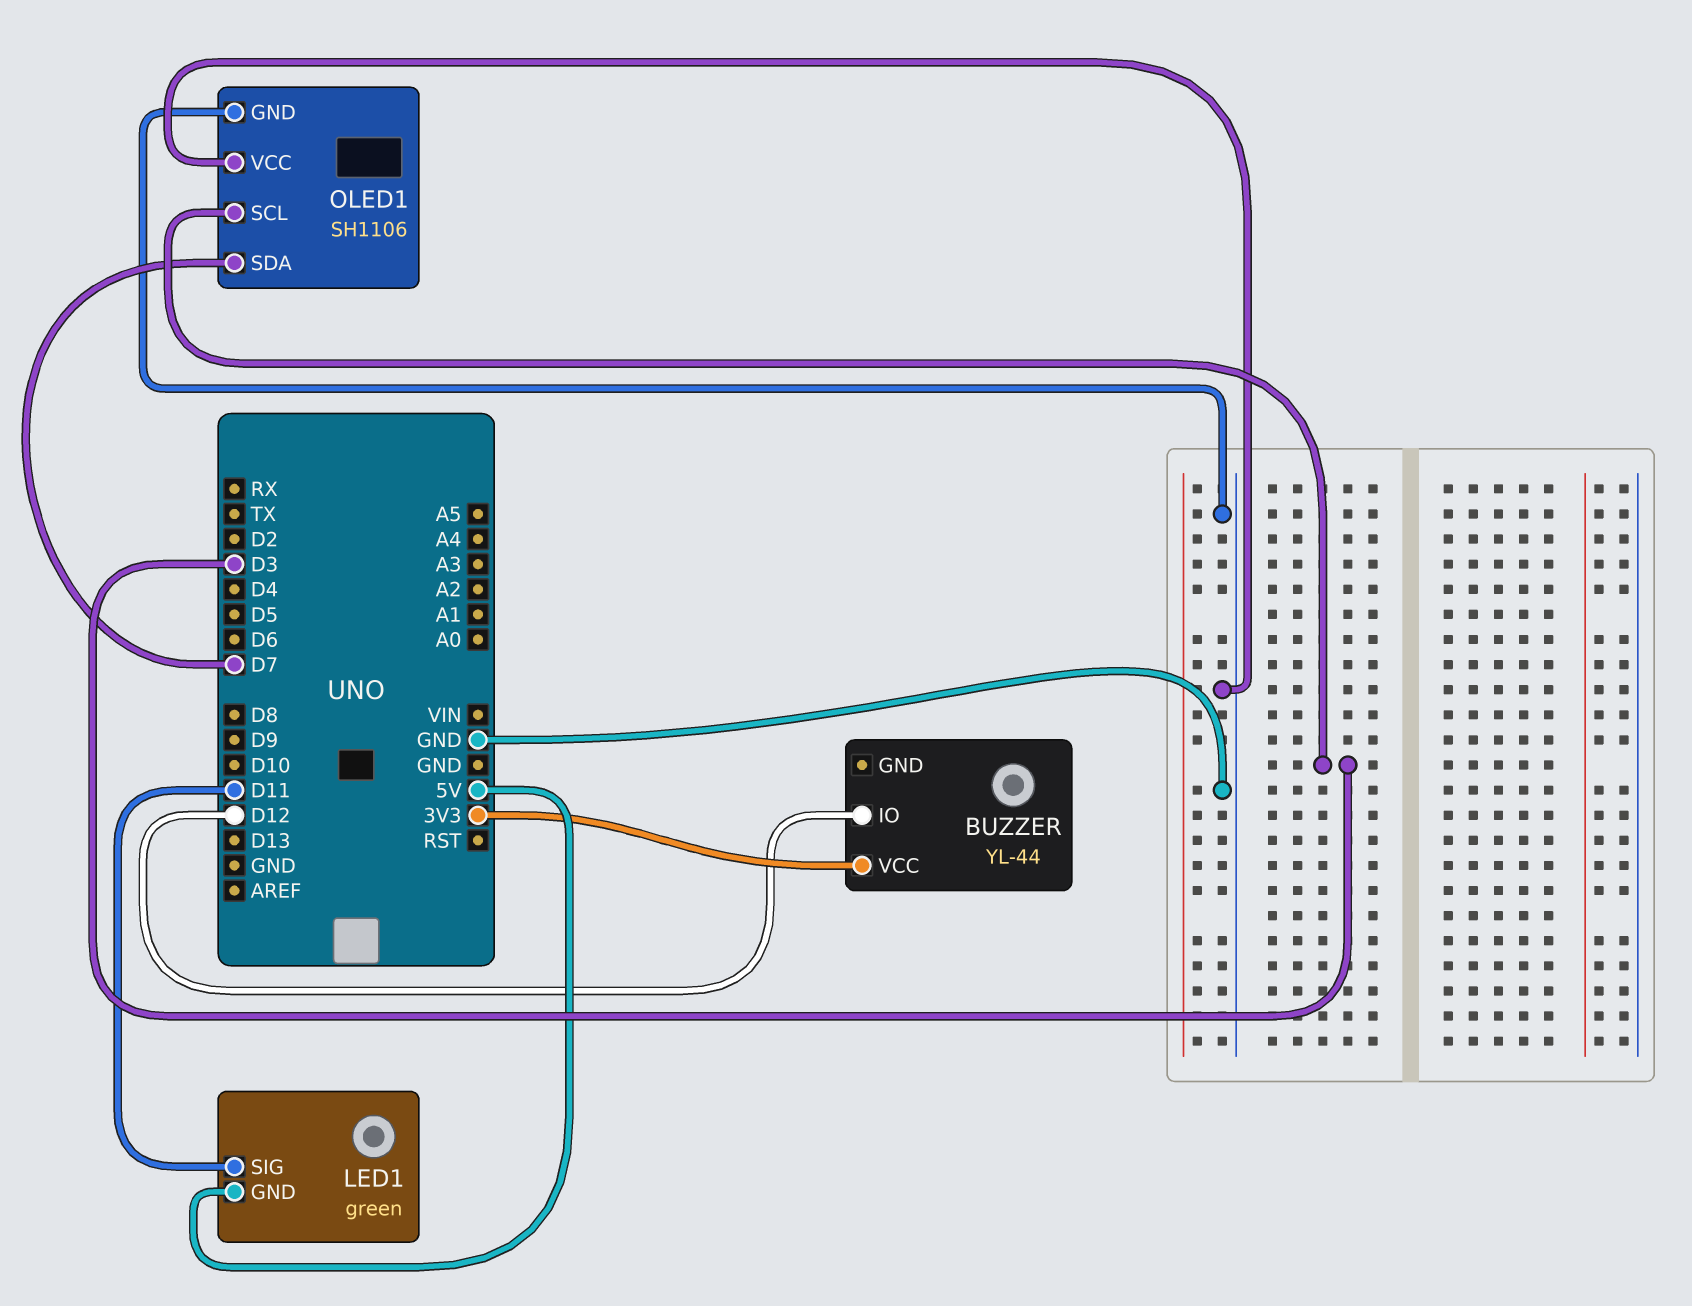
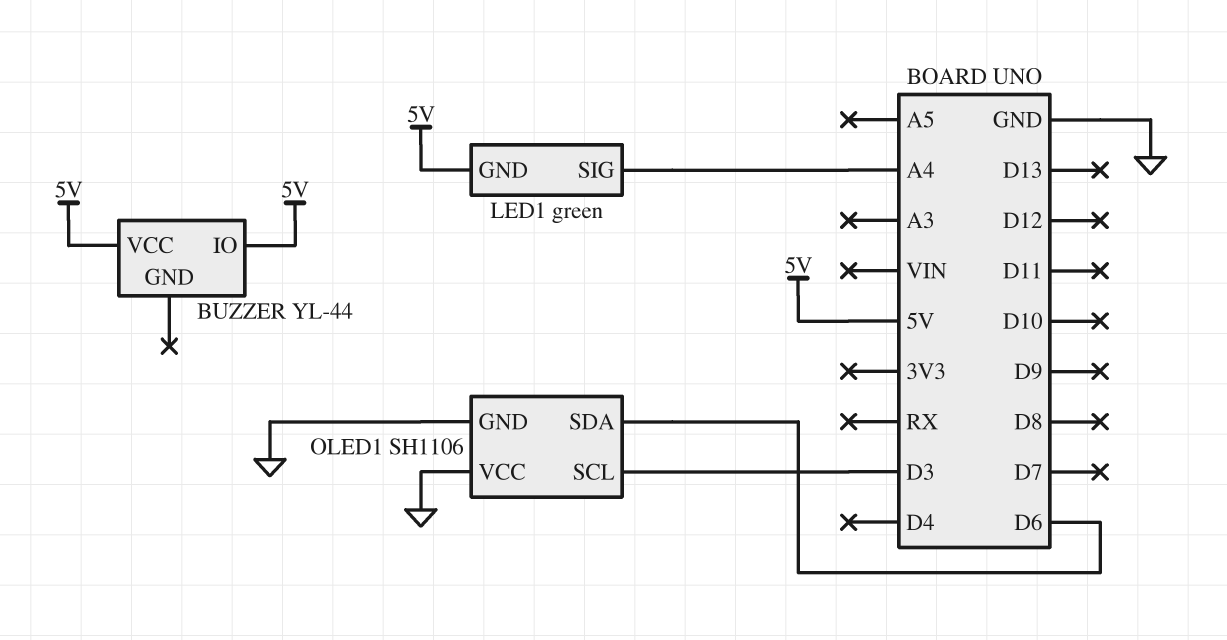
BUZZER pin IO: D12 -> 5V
BUZZER pin VCC: 3V3 -> 5V
LED1 pin SIG: D11 -> A4
OLED1 pin SDA: D7 -> D6

